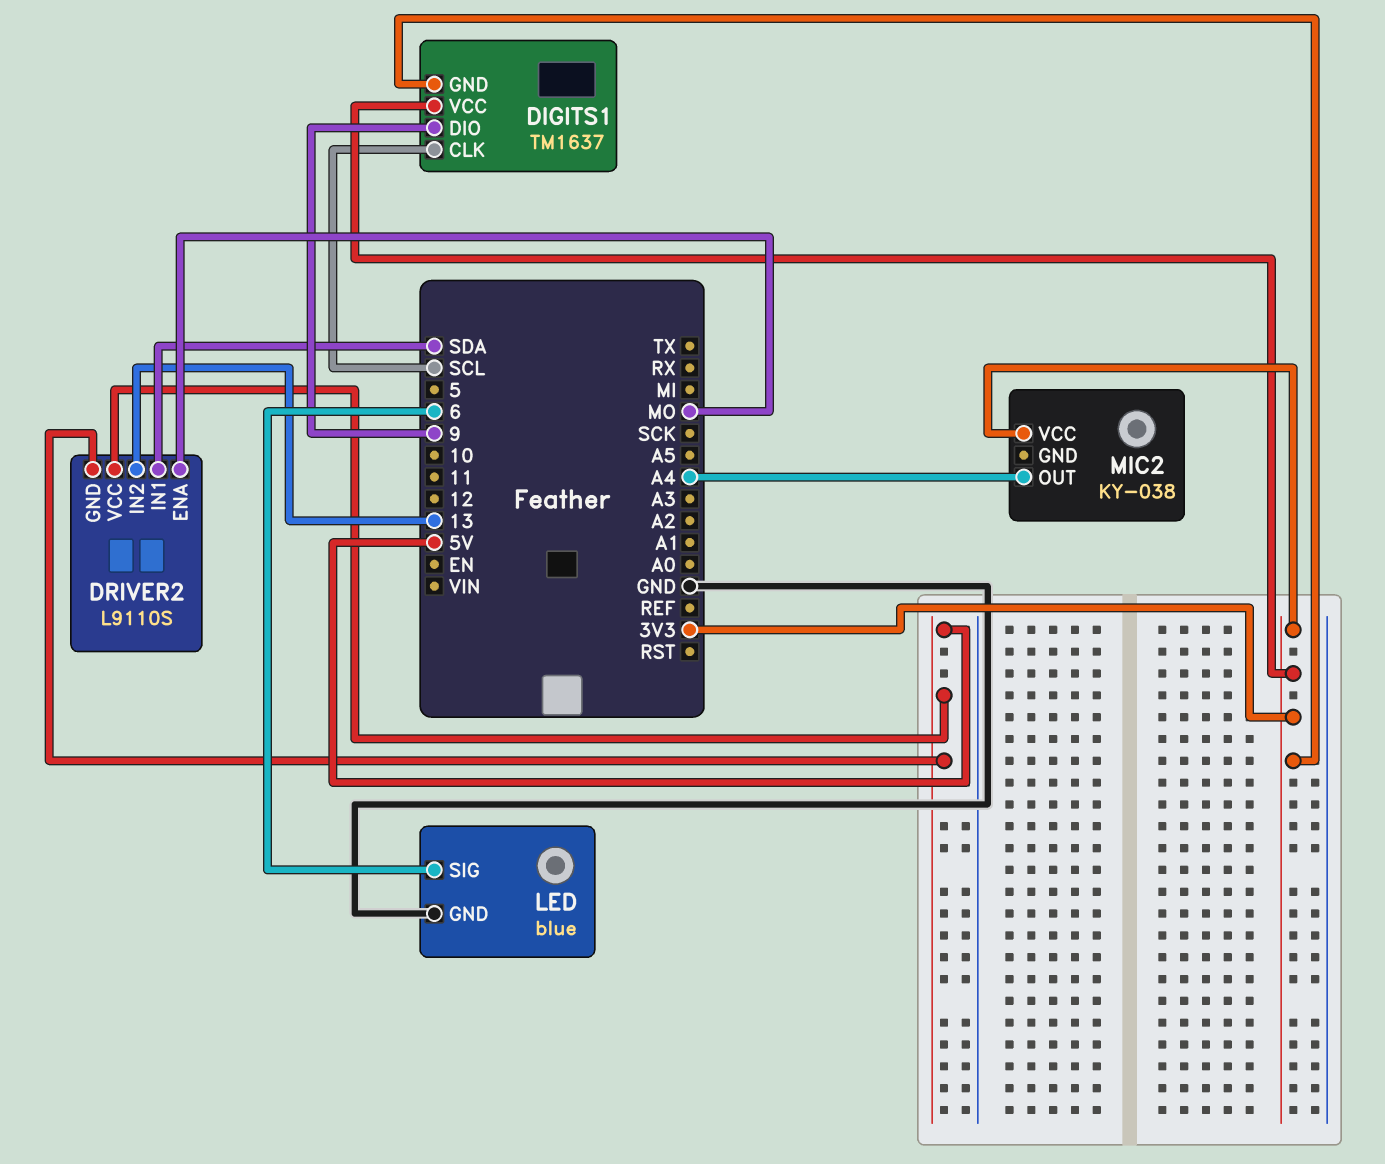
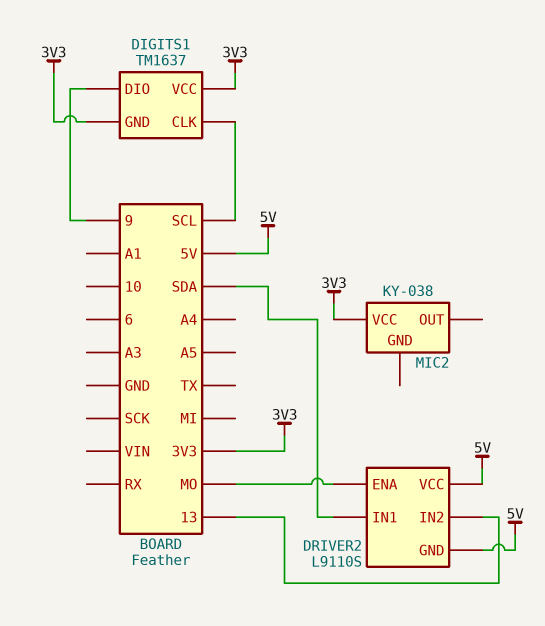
LED: blue -> none
LED pin GND: GND -> none
LED pin SIG: 6 -> none
MIC2 pin OUT: A4 -> none

